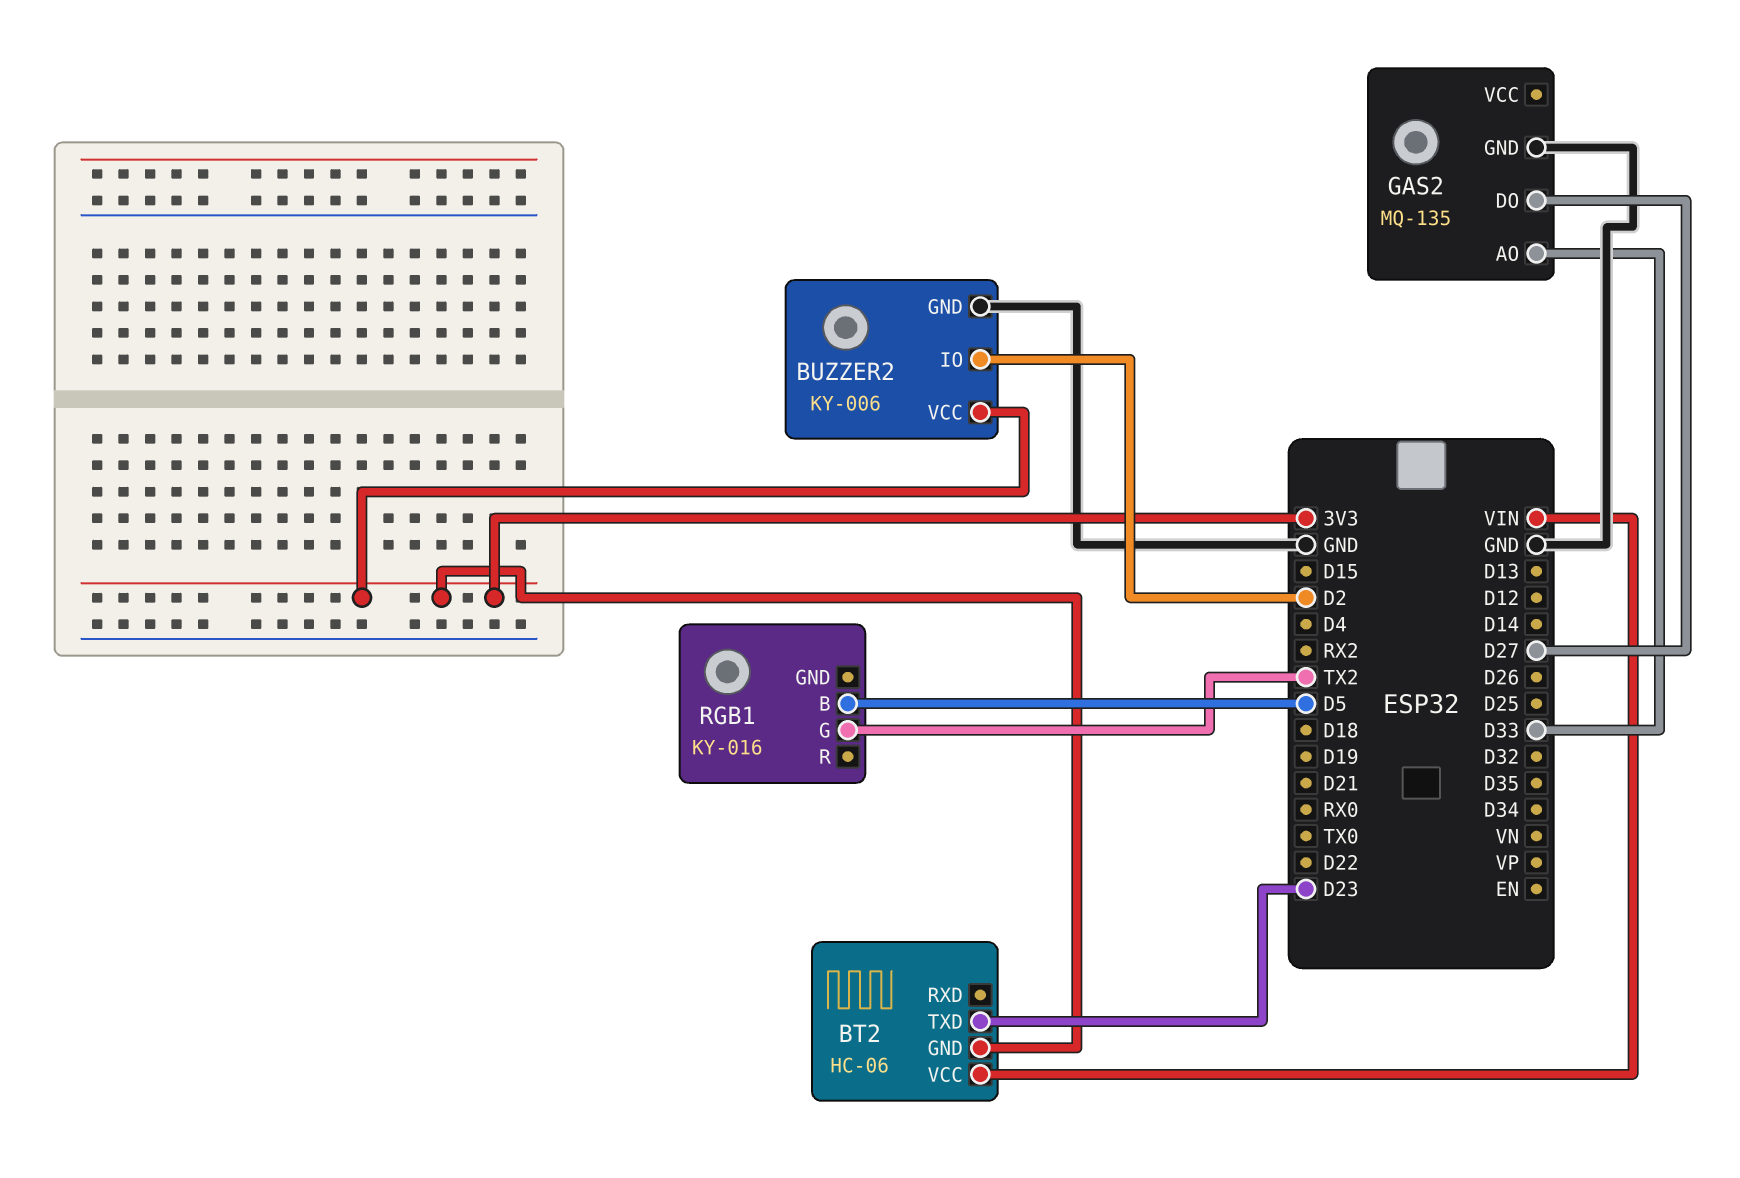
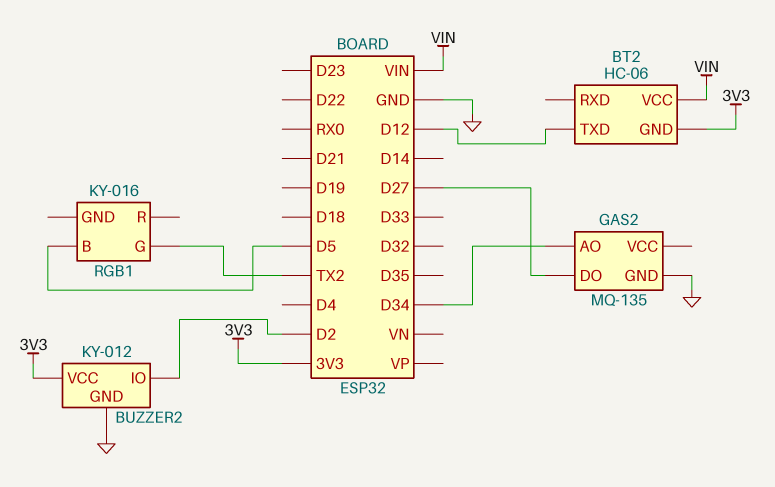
BT2 pin TXD: D23 -> D12
BUZZER2: KY-006 -> KY-012
GAS2 pin AO: D33 -> D34

